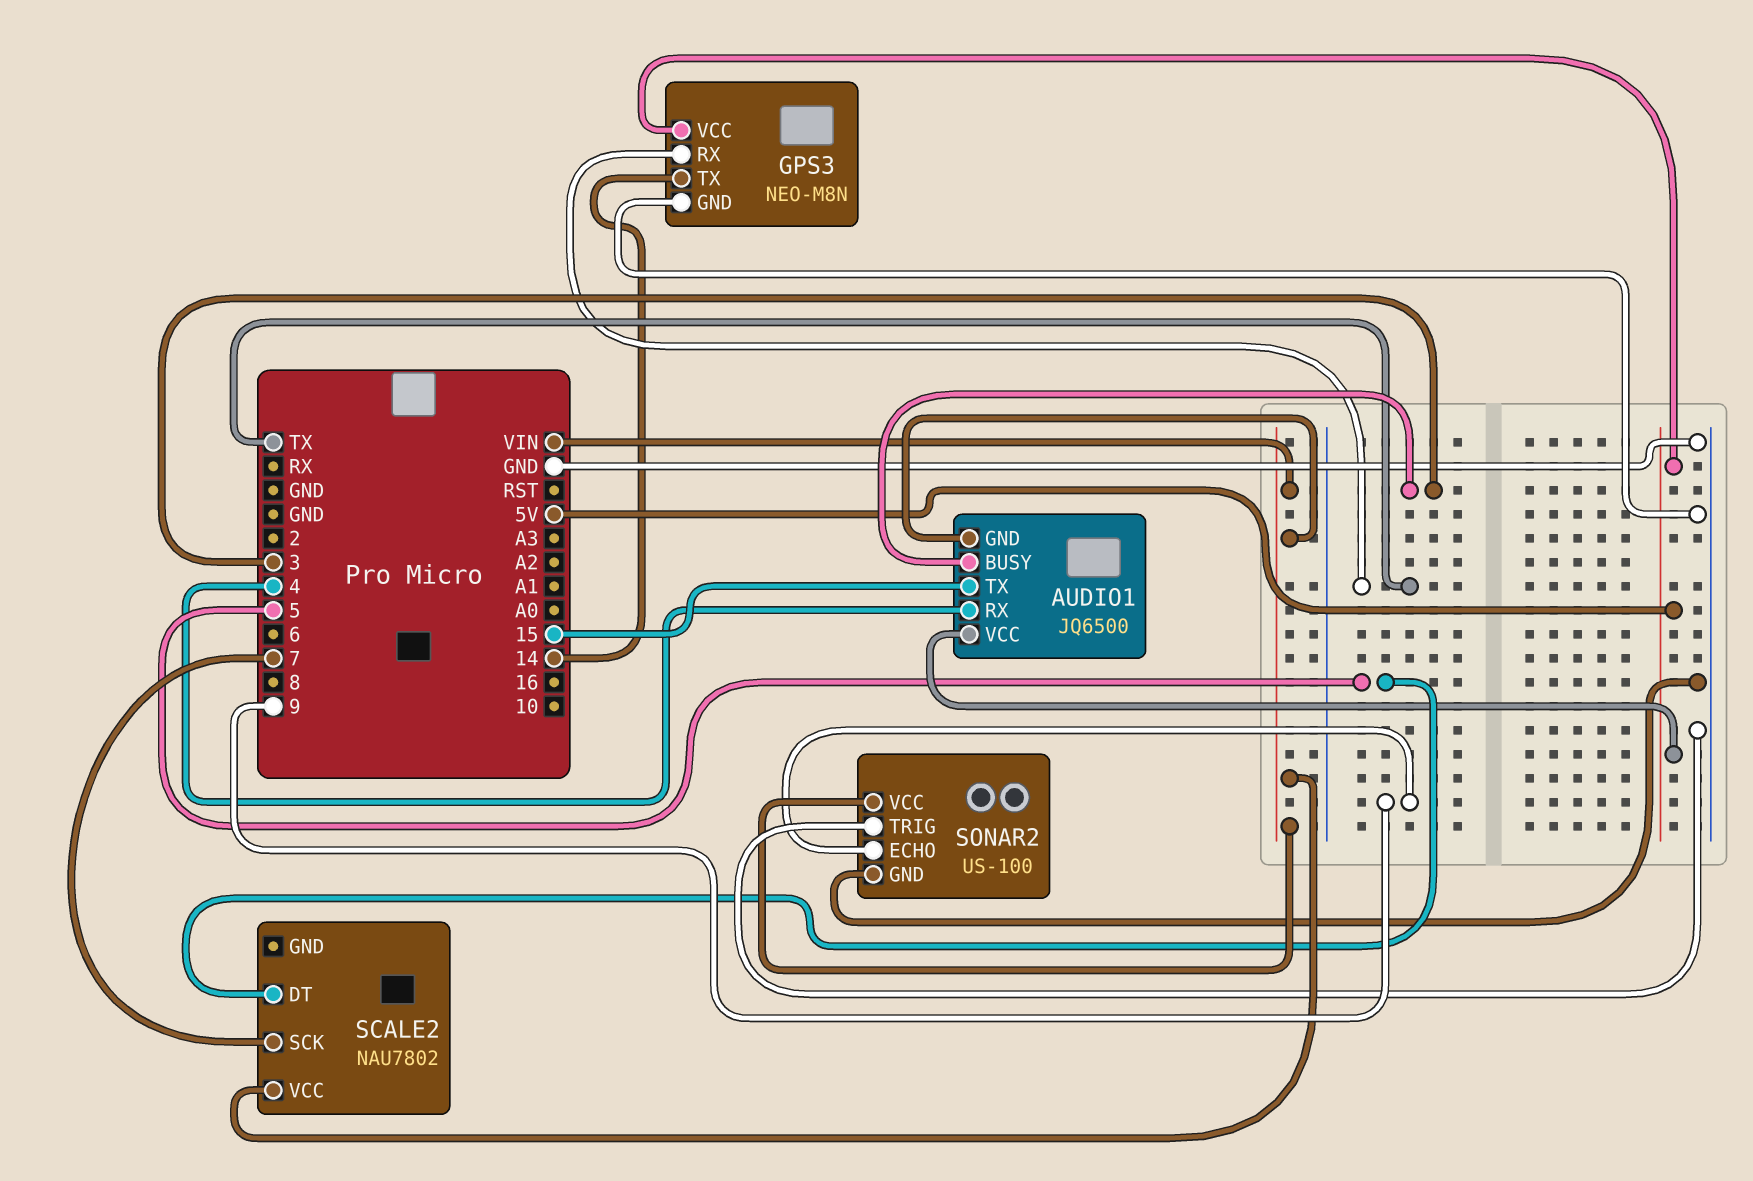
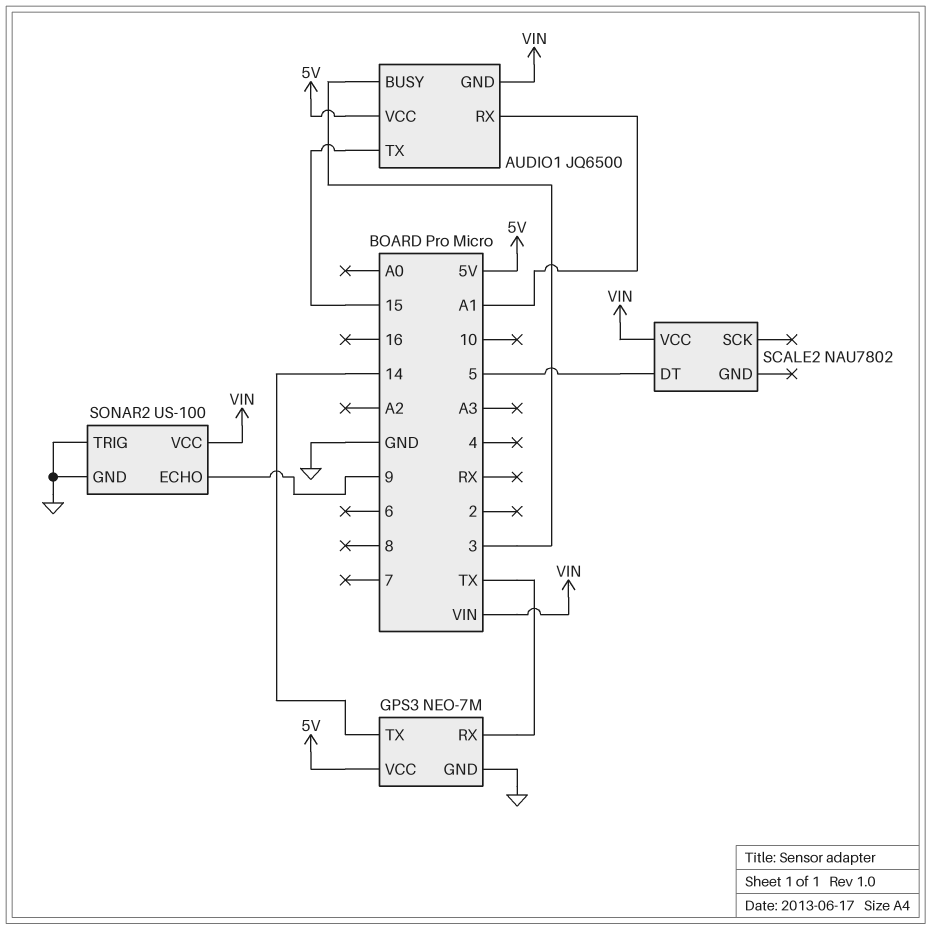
AUDIO1 pin RX: 4 -> A1
GPS3: NEO-M8N -> NEO-7M
SCALE2 pin SCK: 7 -> none

